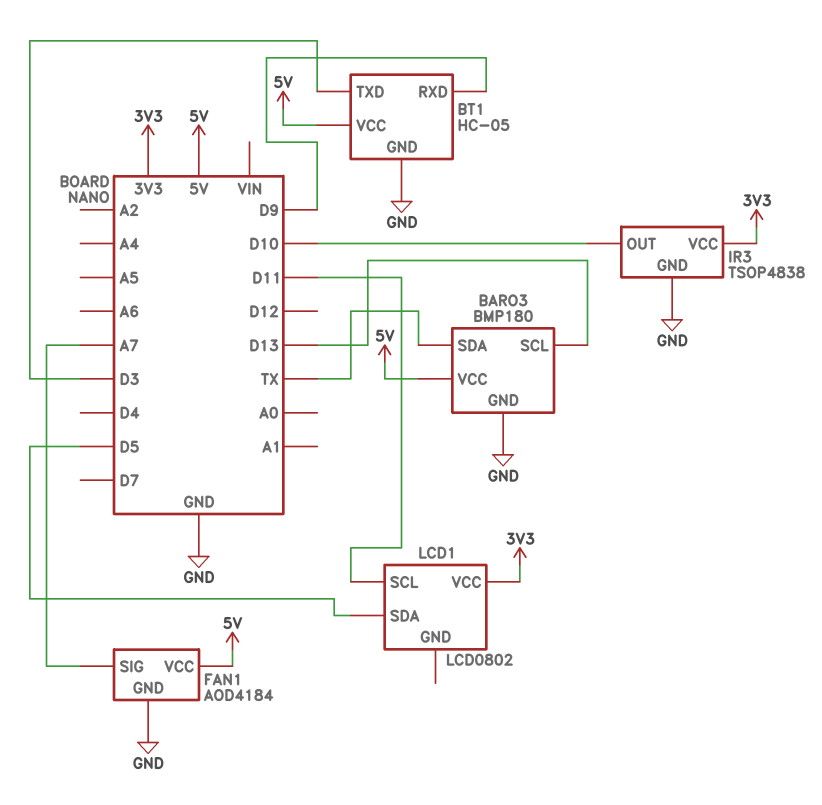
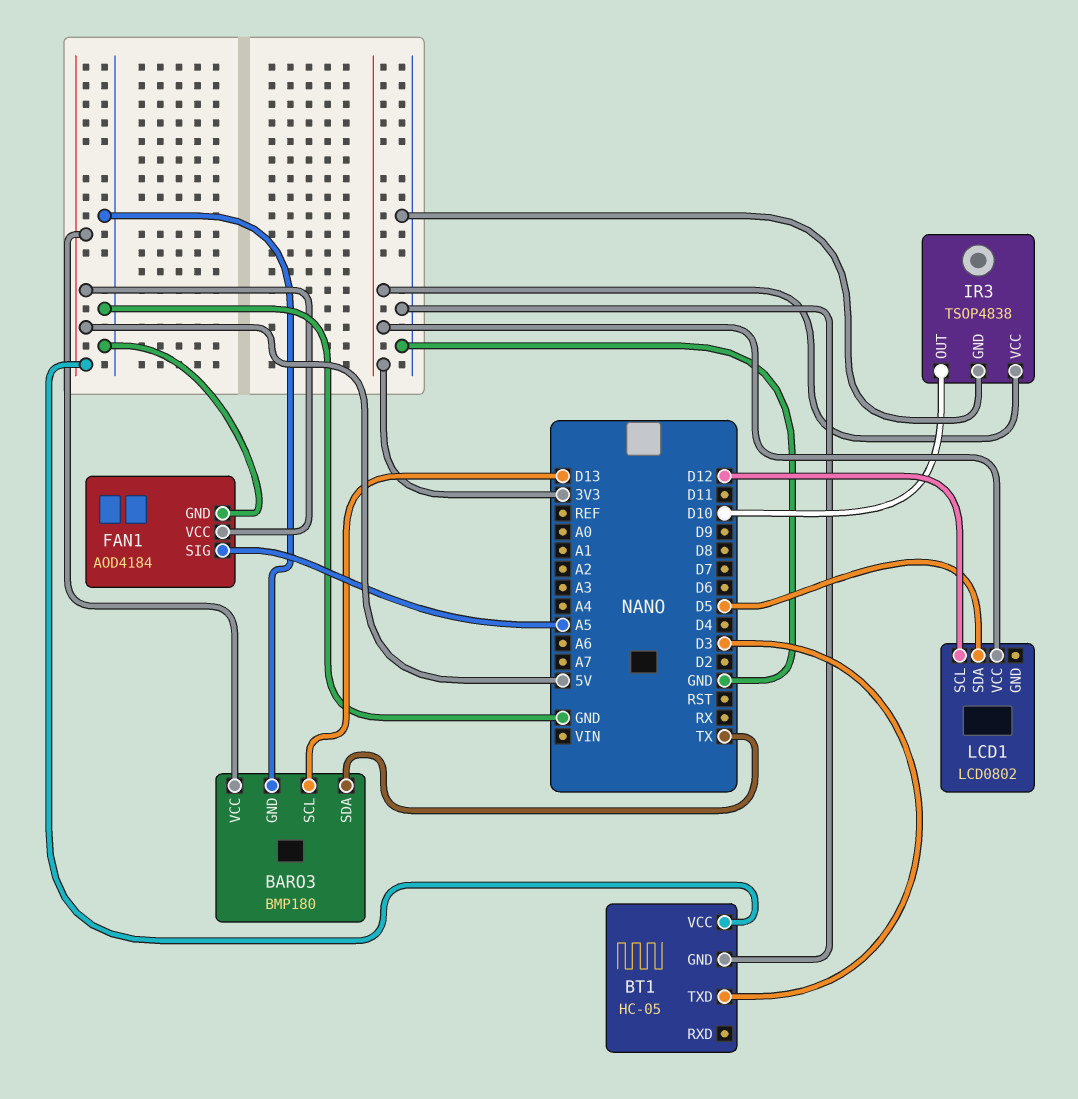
BT1 pin RXD: D9 -> none
FAN1 pin SIG: A7 -> A5
LCD1 pin SCL: D11 -> D12

